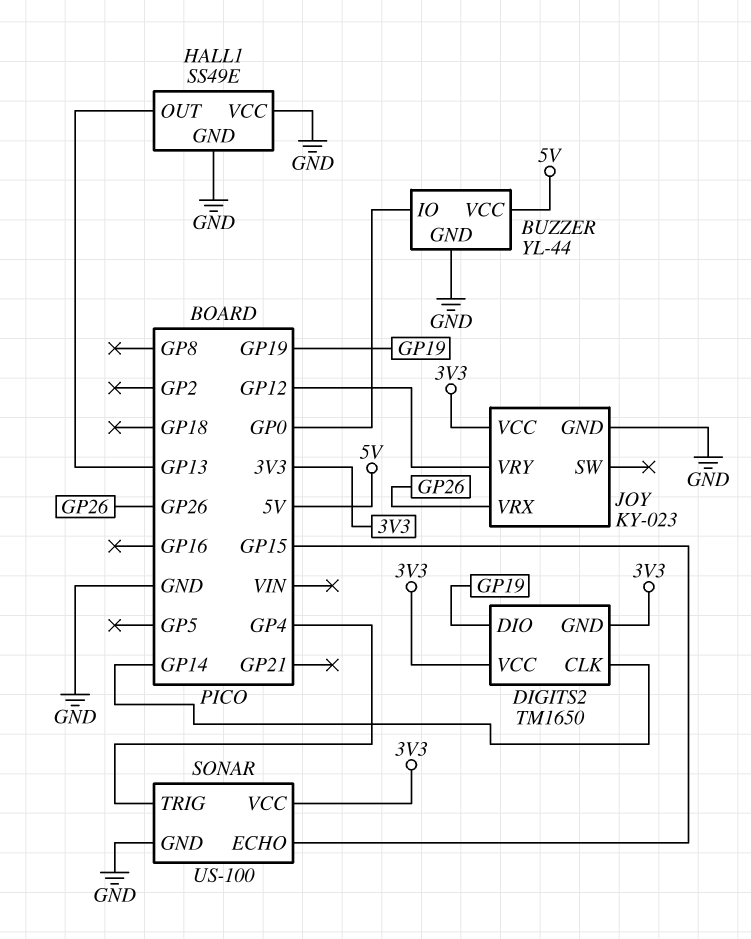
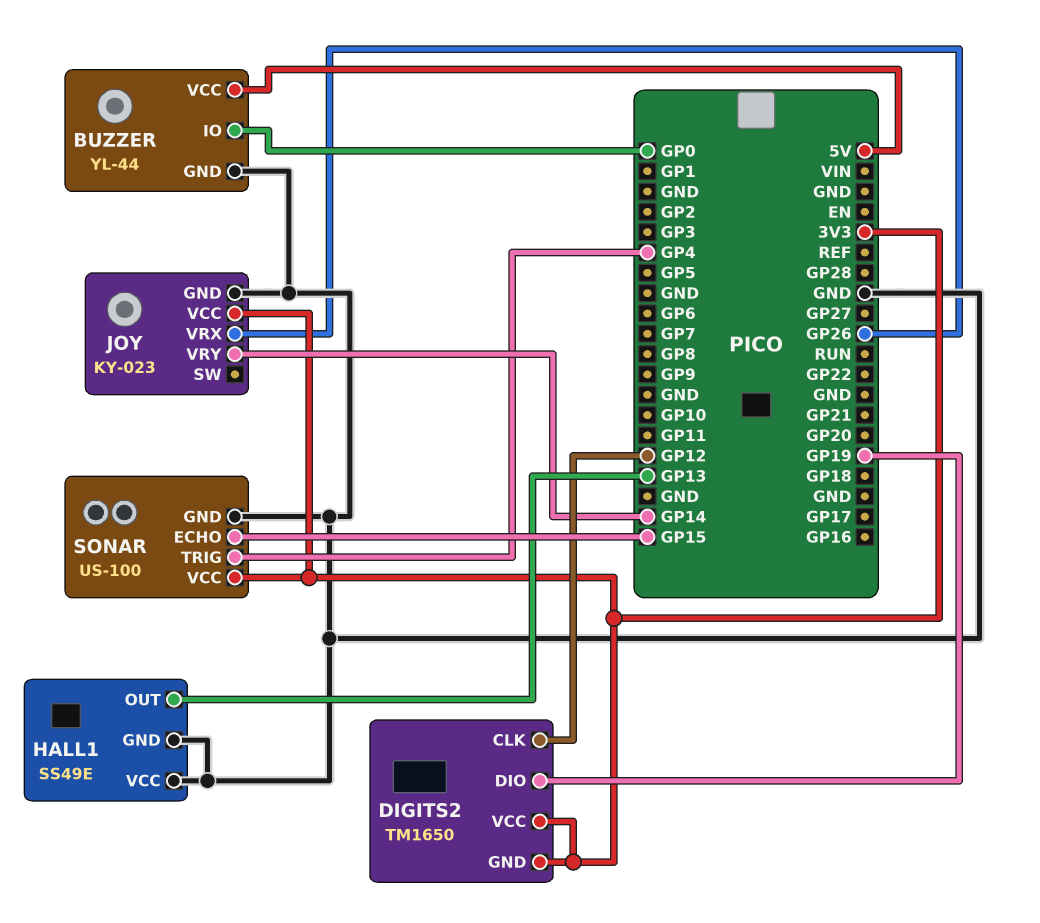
DIGITS2 pin CLK: GP14 -> GP12
JOY pin VRY: GP12 -> GP14

